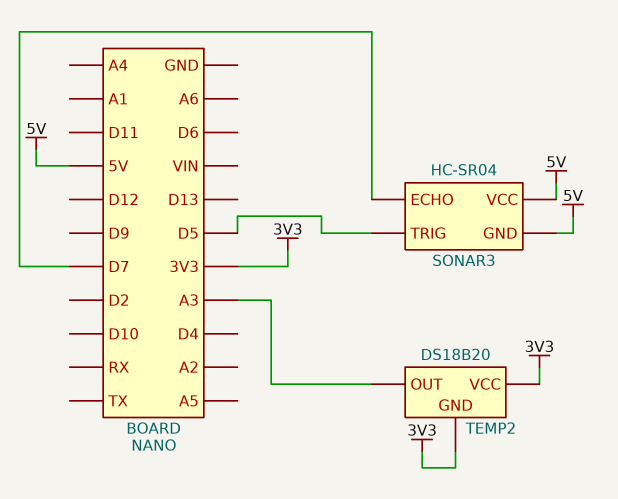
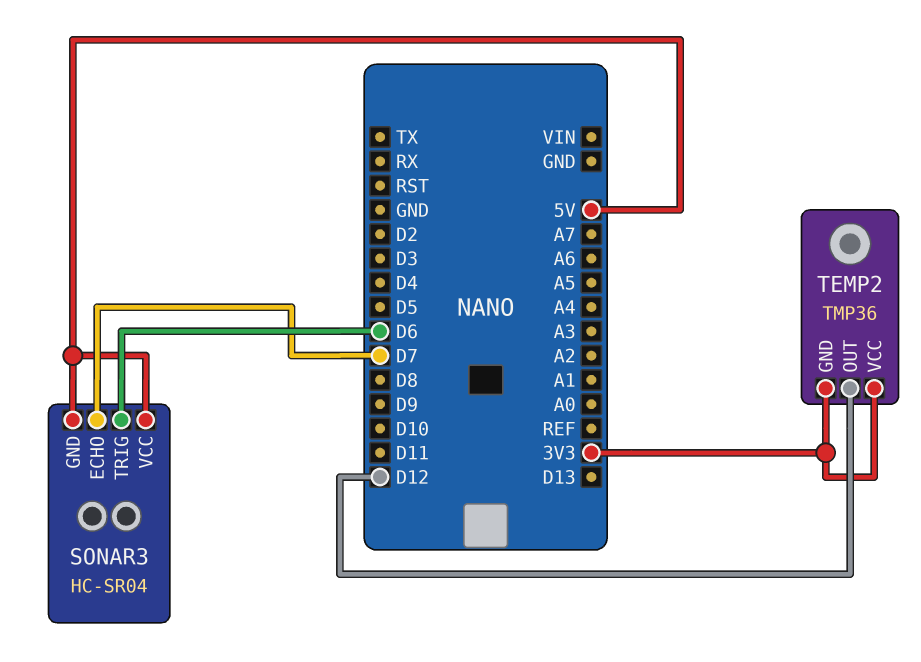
SONAR3 pin TRIG: D5 -> D6
TEMP2: DS18B20 -> TMP36
TEMP2 pin OUT: A3 -> D12

